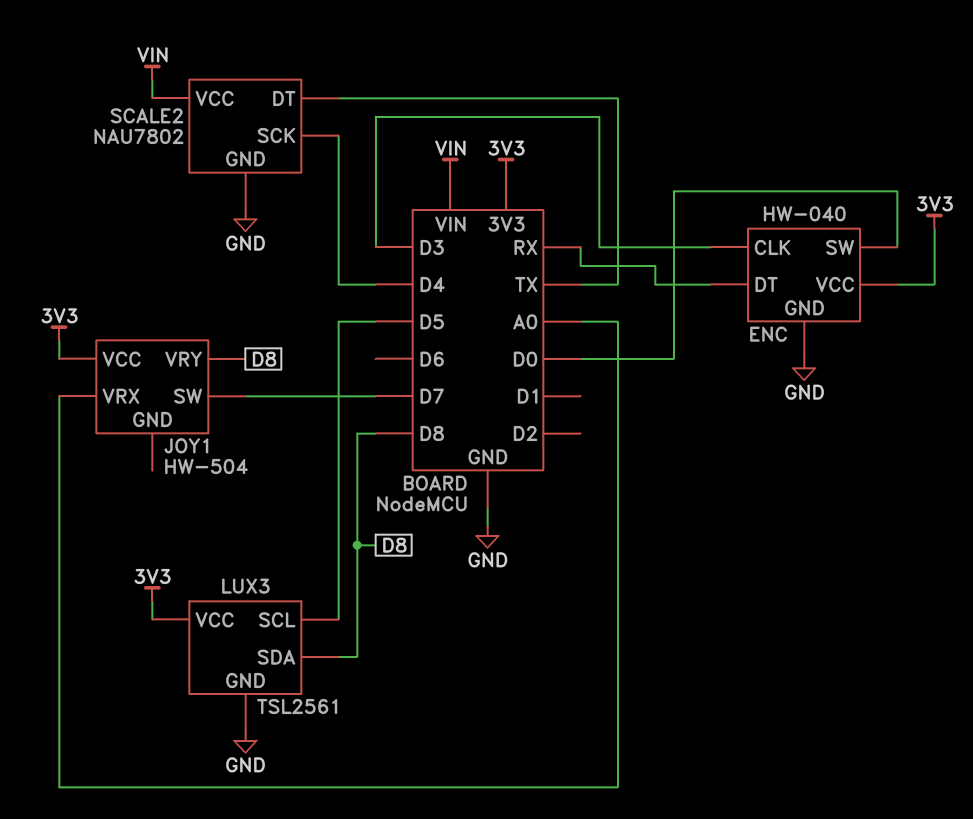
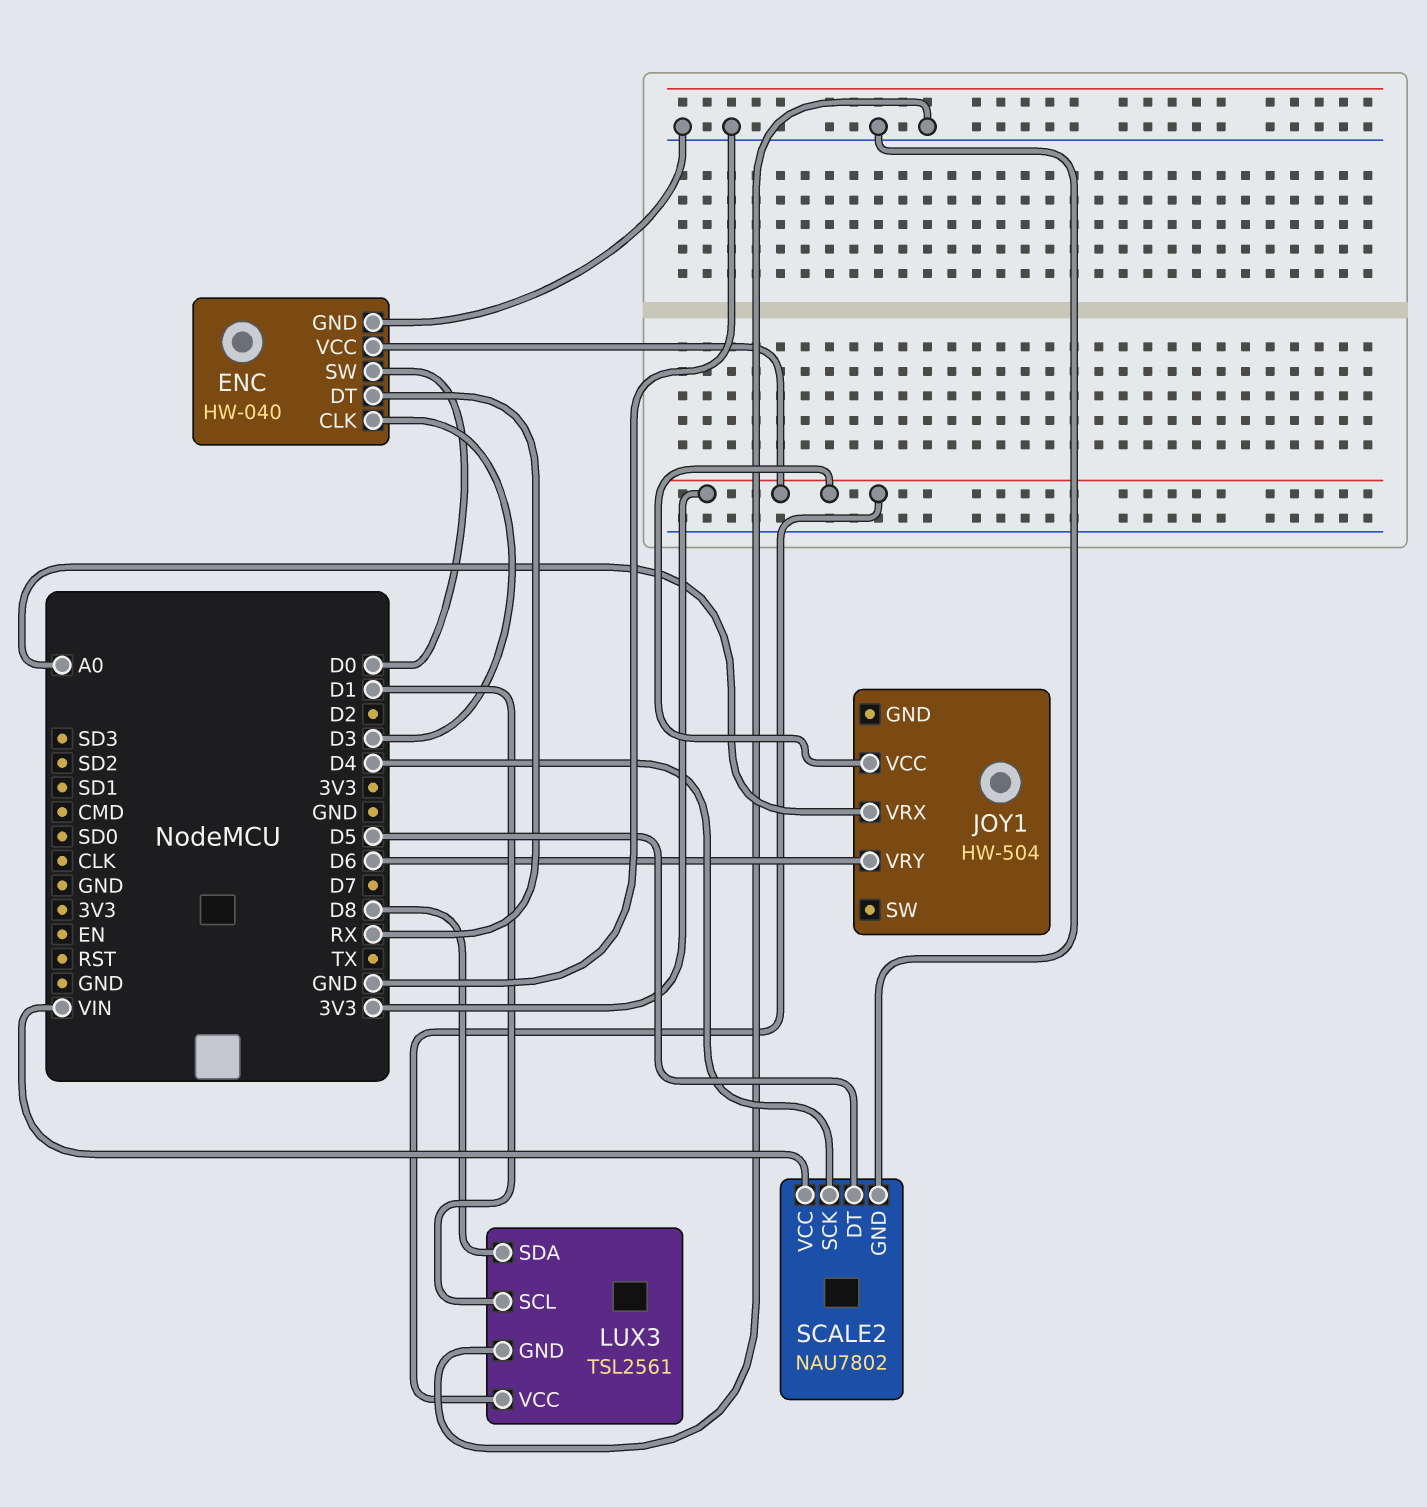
JOY1 pin SW: D7 -> none
JOY1 pin VRY: D8 -> D6
LUX3 pin SCL: D5 -> D1
SCALE2 pin DT: TX -> D5

